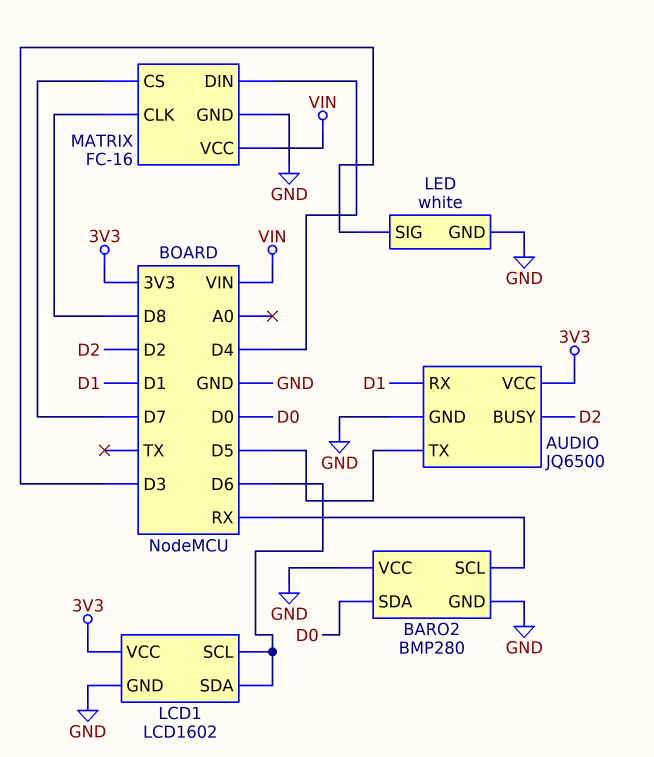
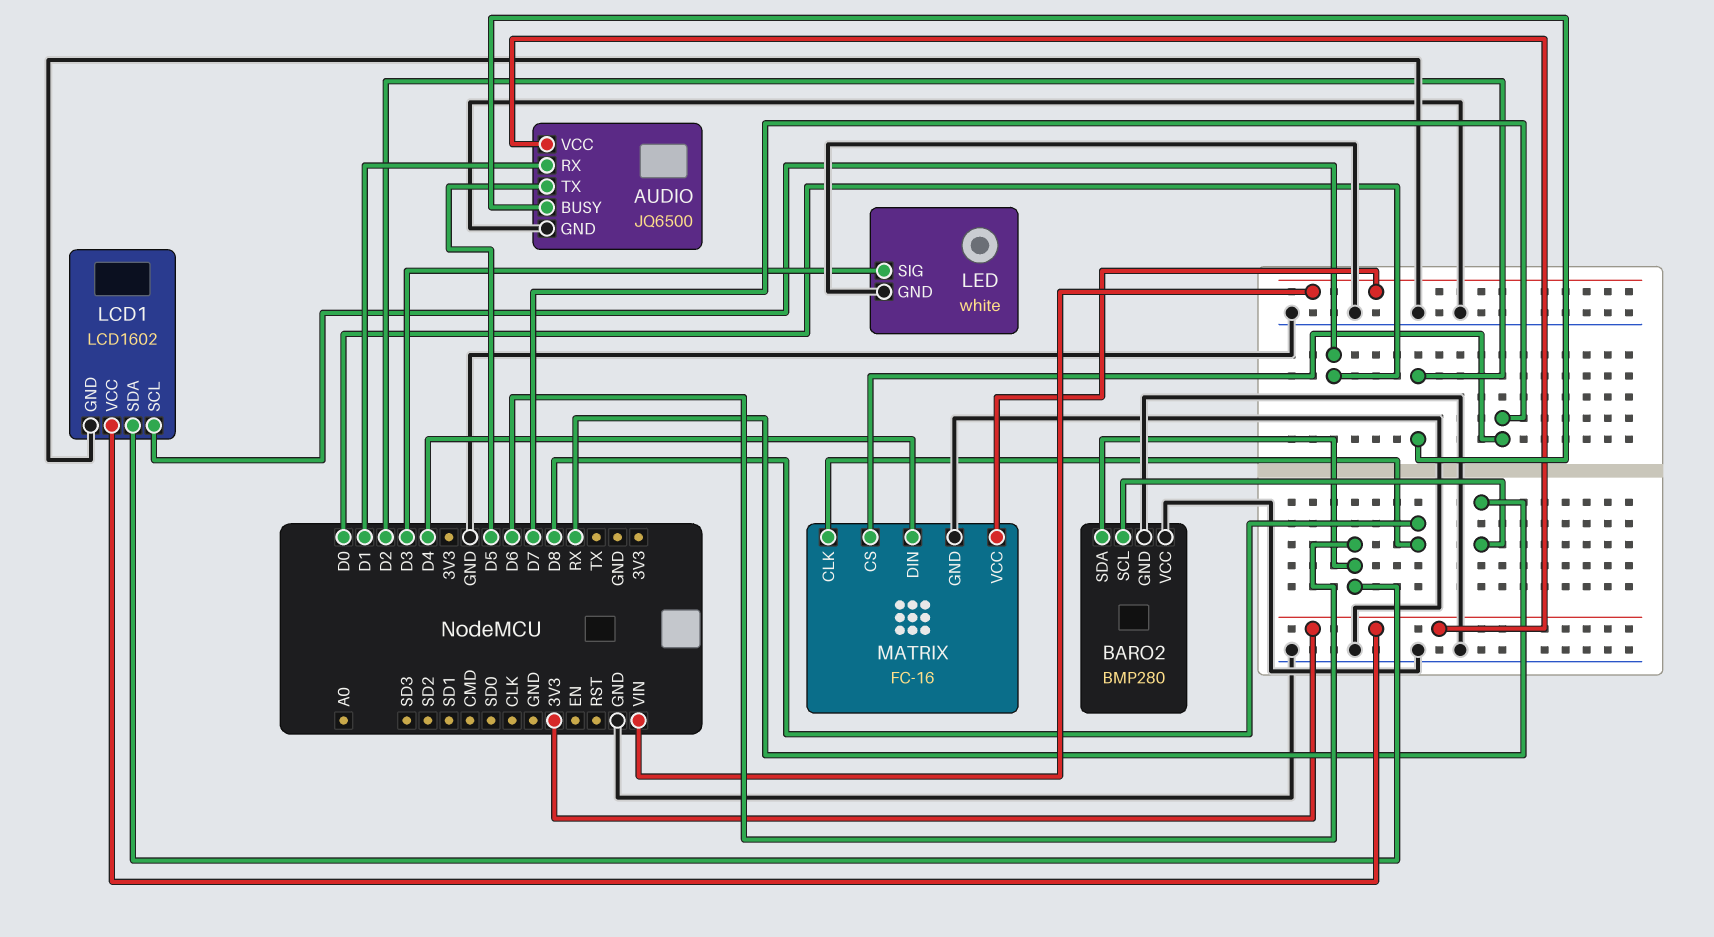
BARO2 pin SDA: D0 -> D6
LCD1 pin SCL: D6 -> D0

